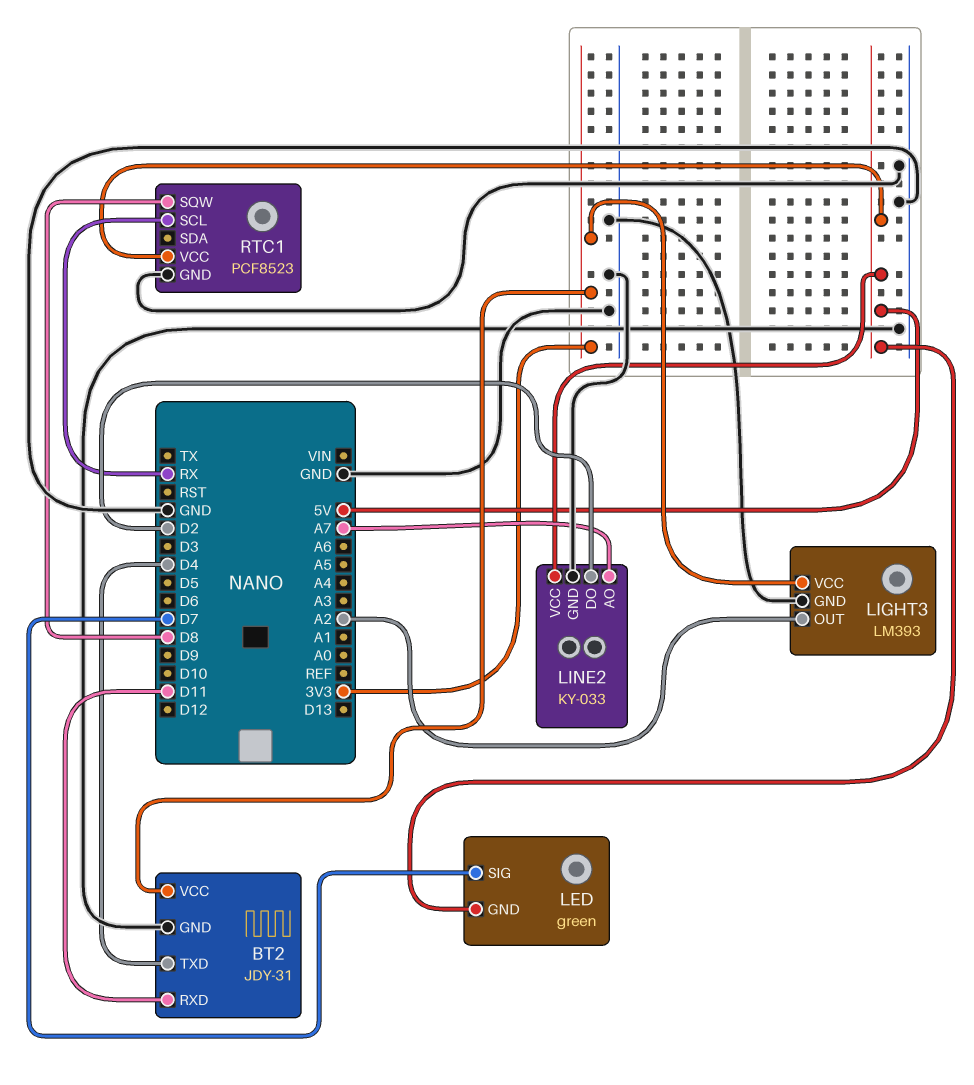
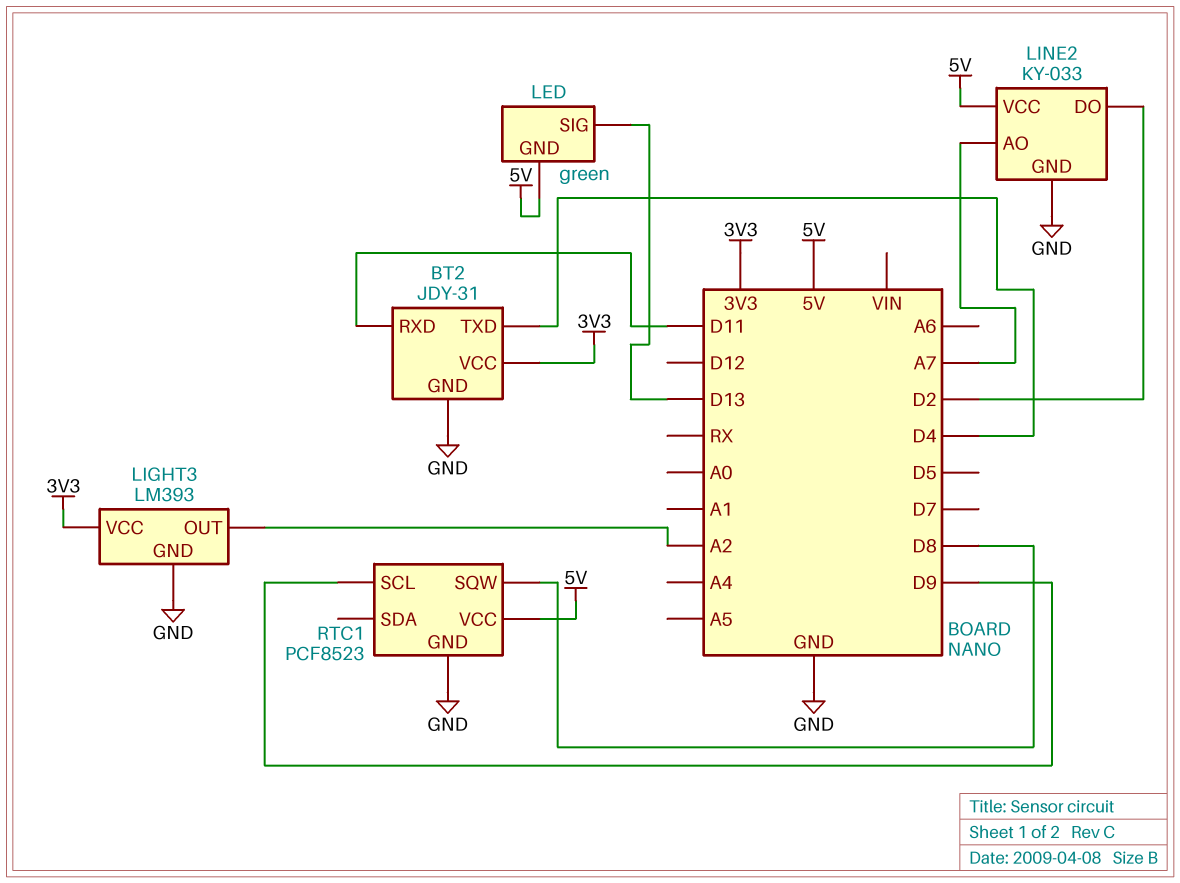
LED pin SIG: D7 -> D13
RTC1 pin SCL: RX -> D9

